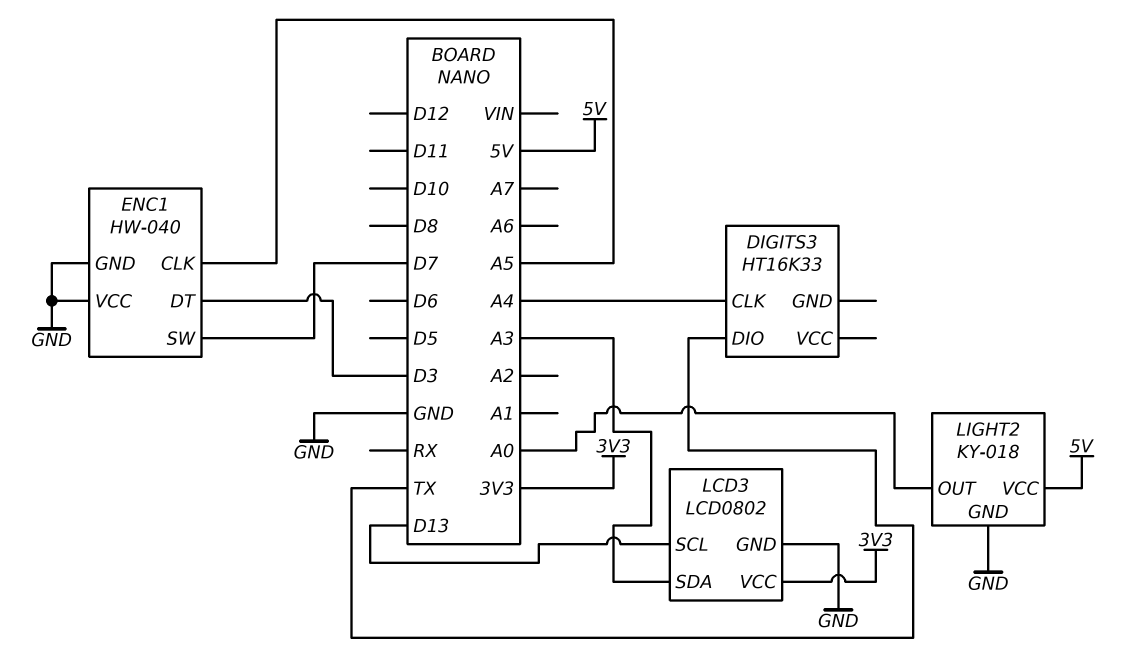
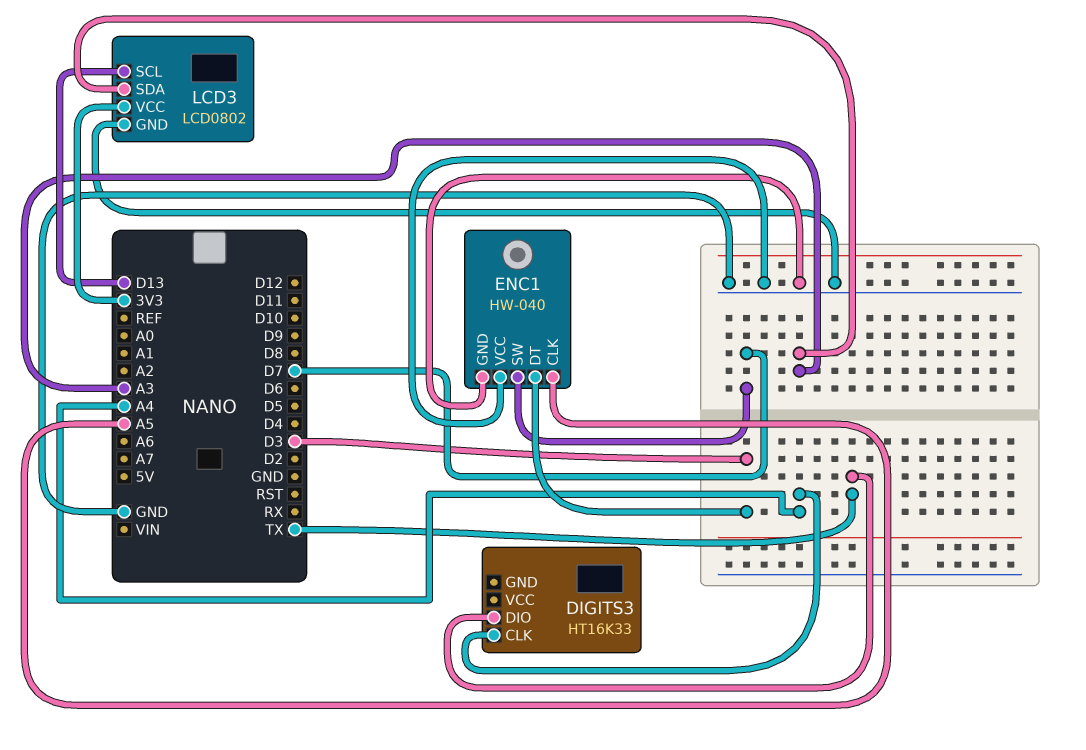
LIGHT2: KY-018 -> none
LIGHT2 pin GND: GND -> none
LIGHT2 pin OUT: A0 -> none
LIGHT2 pin VCC: 5V -> none

